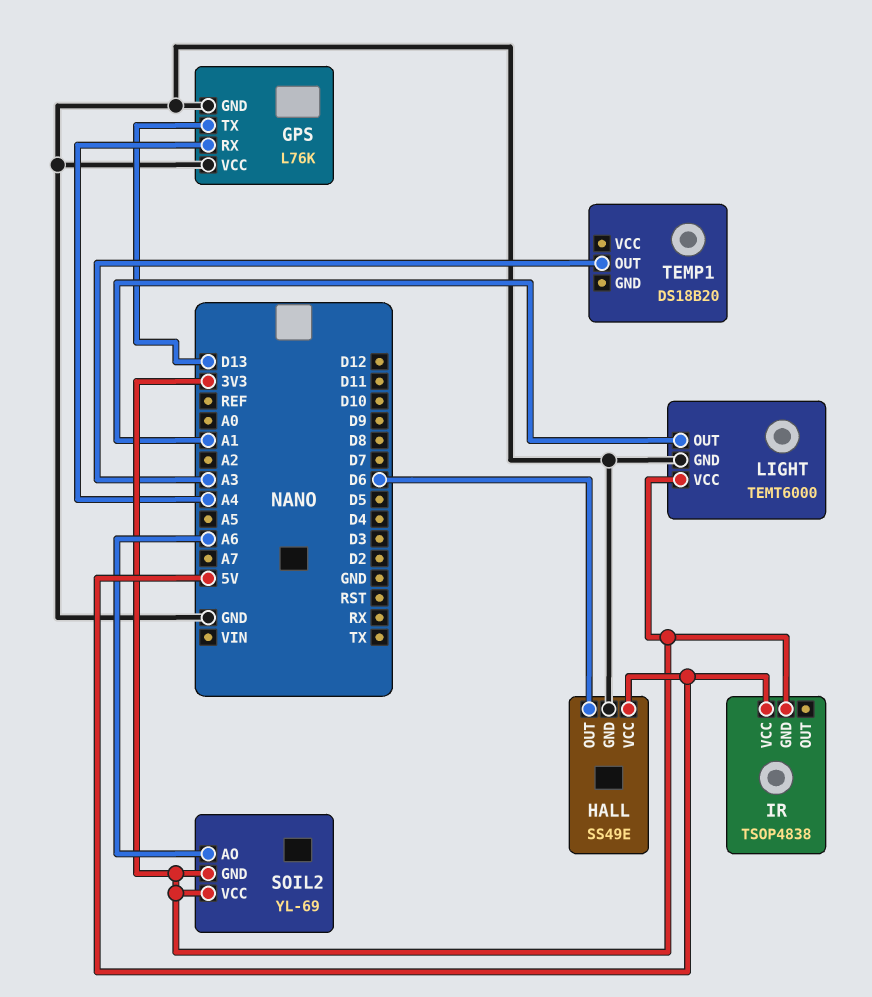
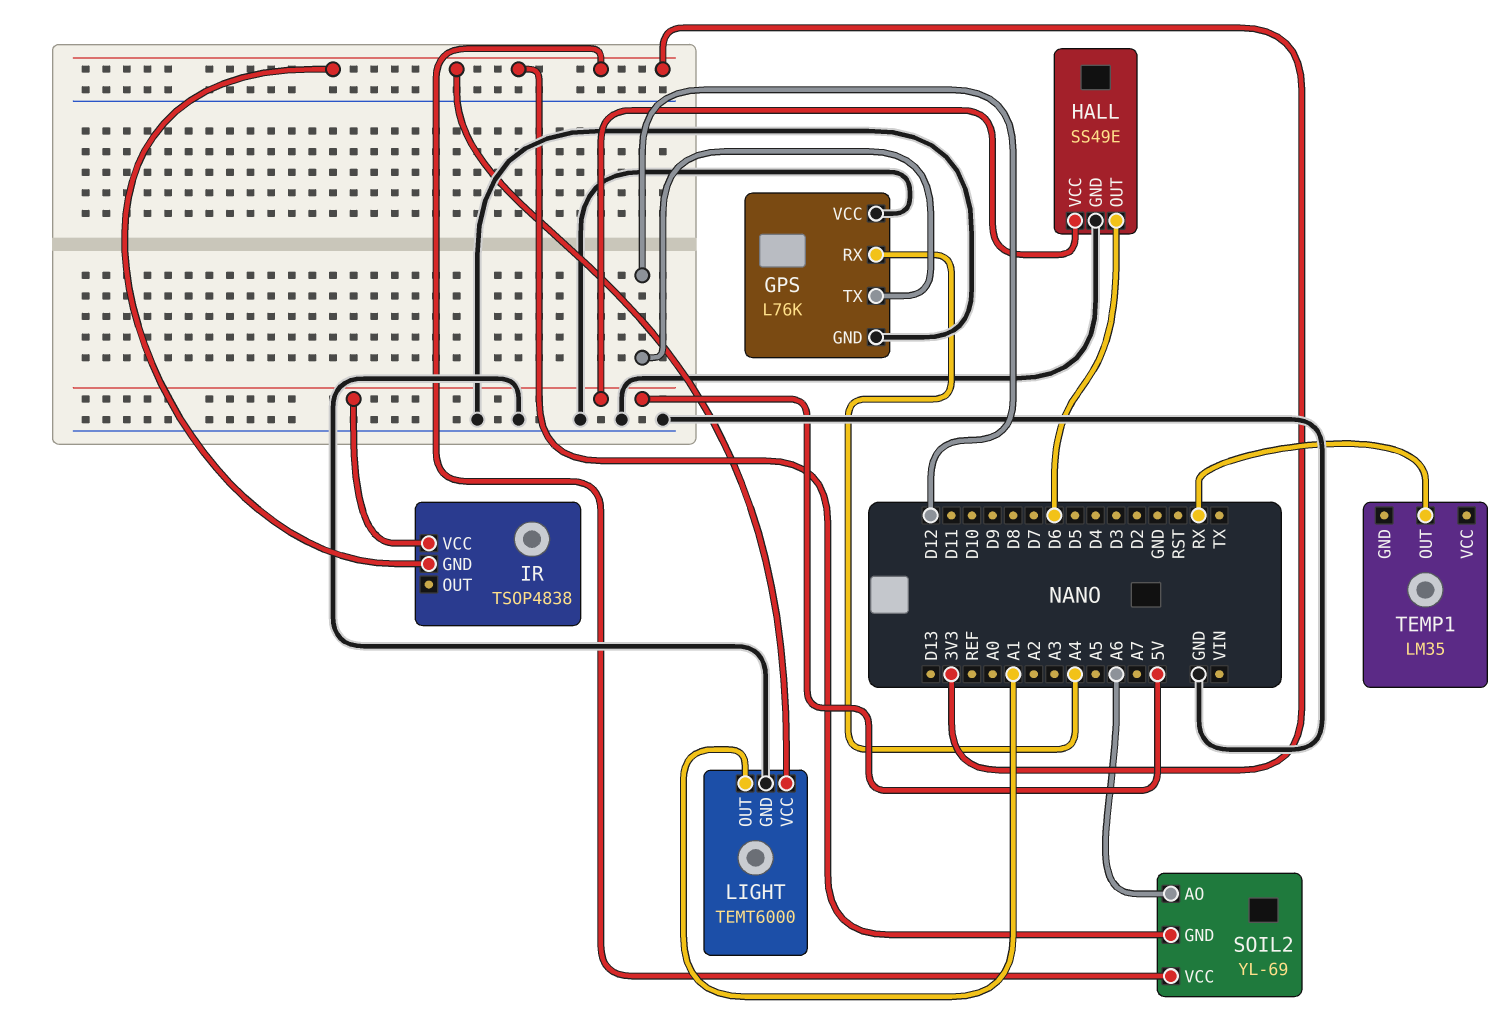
GPS pin TX: D13 -> D12
TEMP1: DS18B20 -> LM35
TEMP1 pin OUT: A3 -> RX

